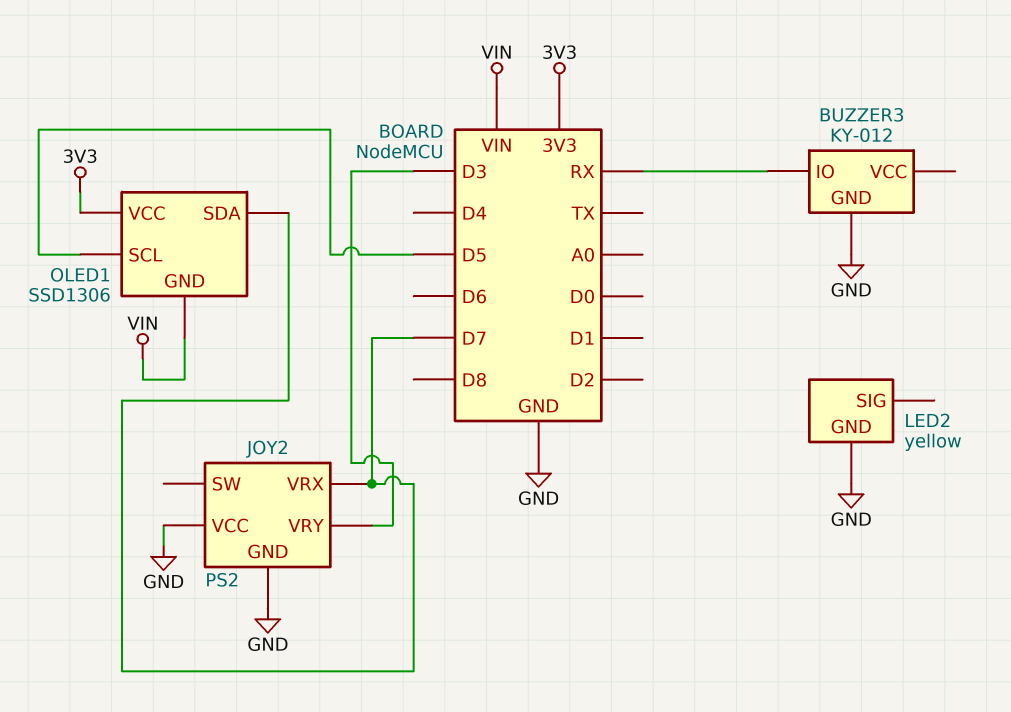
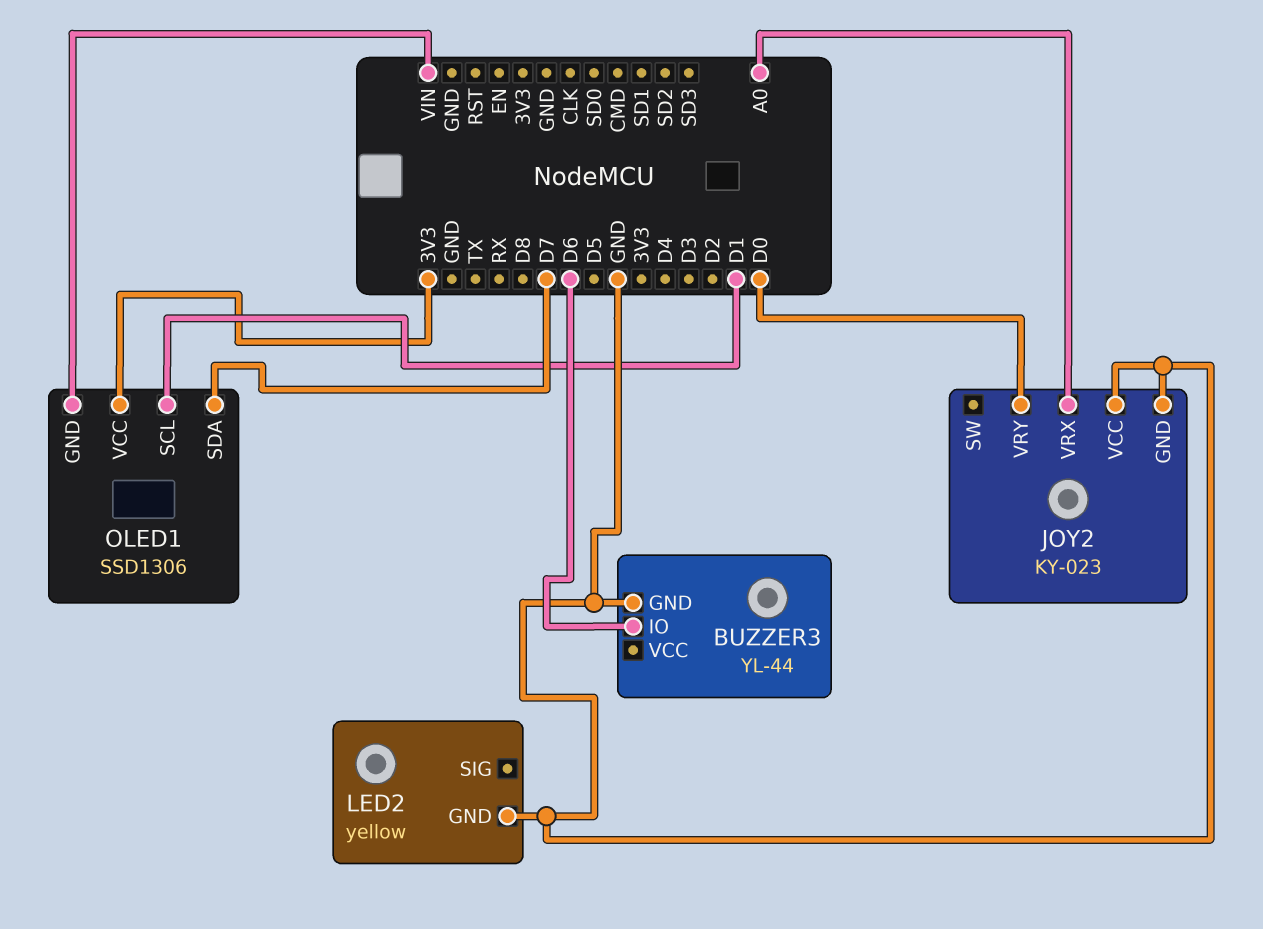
BUZZER3: KY-012 -> YL-44
BUZZER3 pin IO: RX -> D6
JOY2: PS2 -> KY-023
JOY2 pin VRX: D7 -> A0
JOY2 pin VRY: D3 -> D0
OLED1 pin SCL: D5 -> D1

